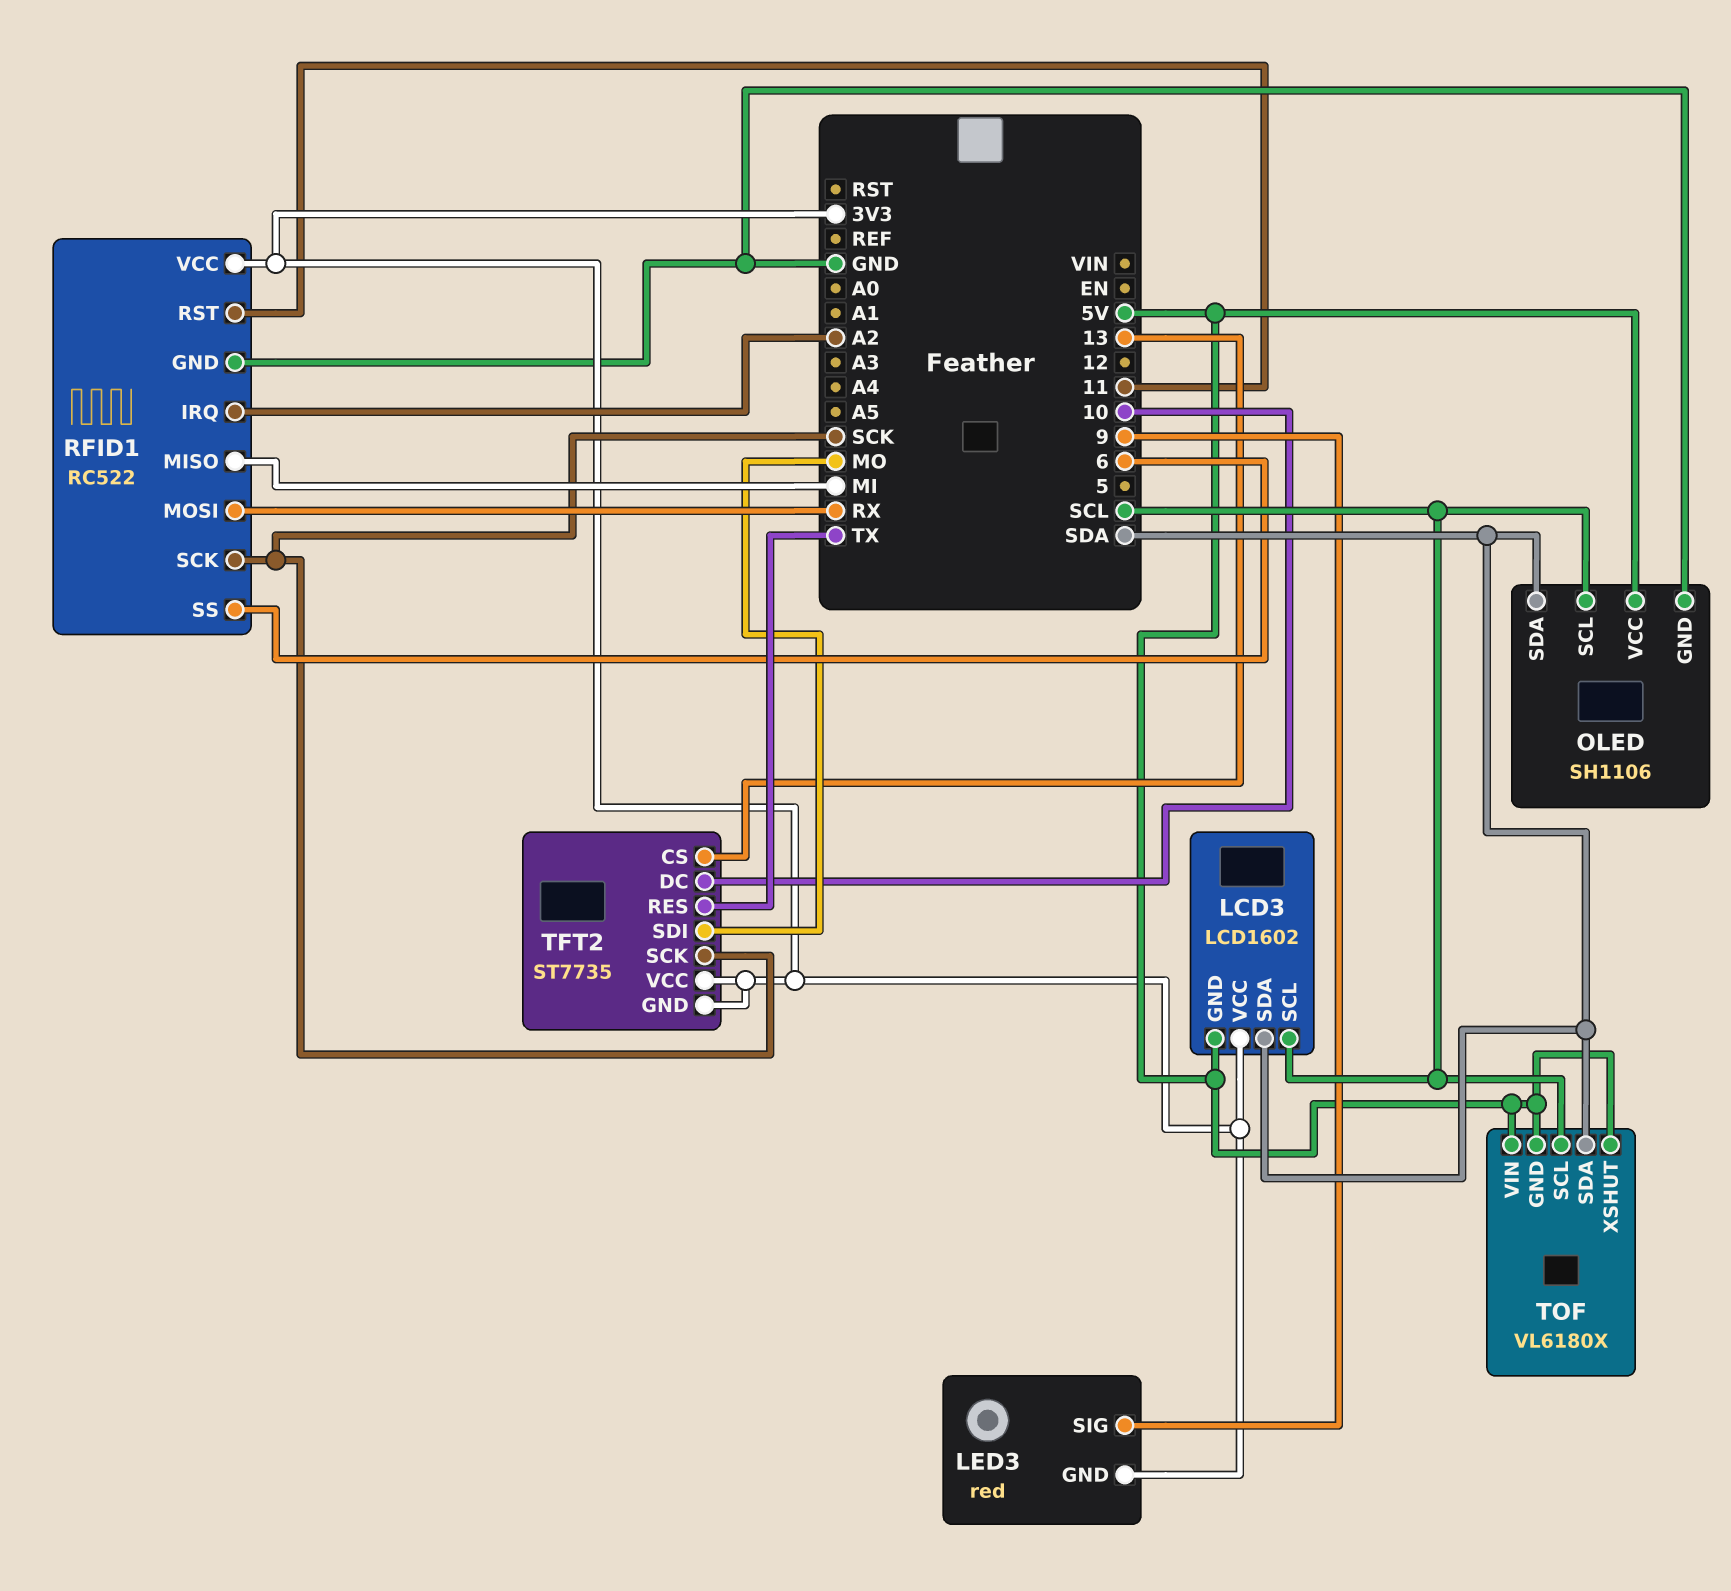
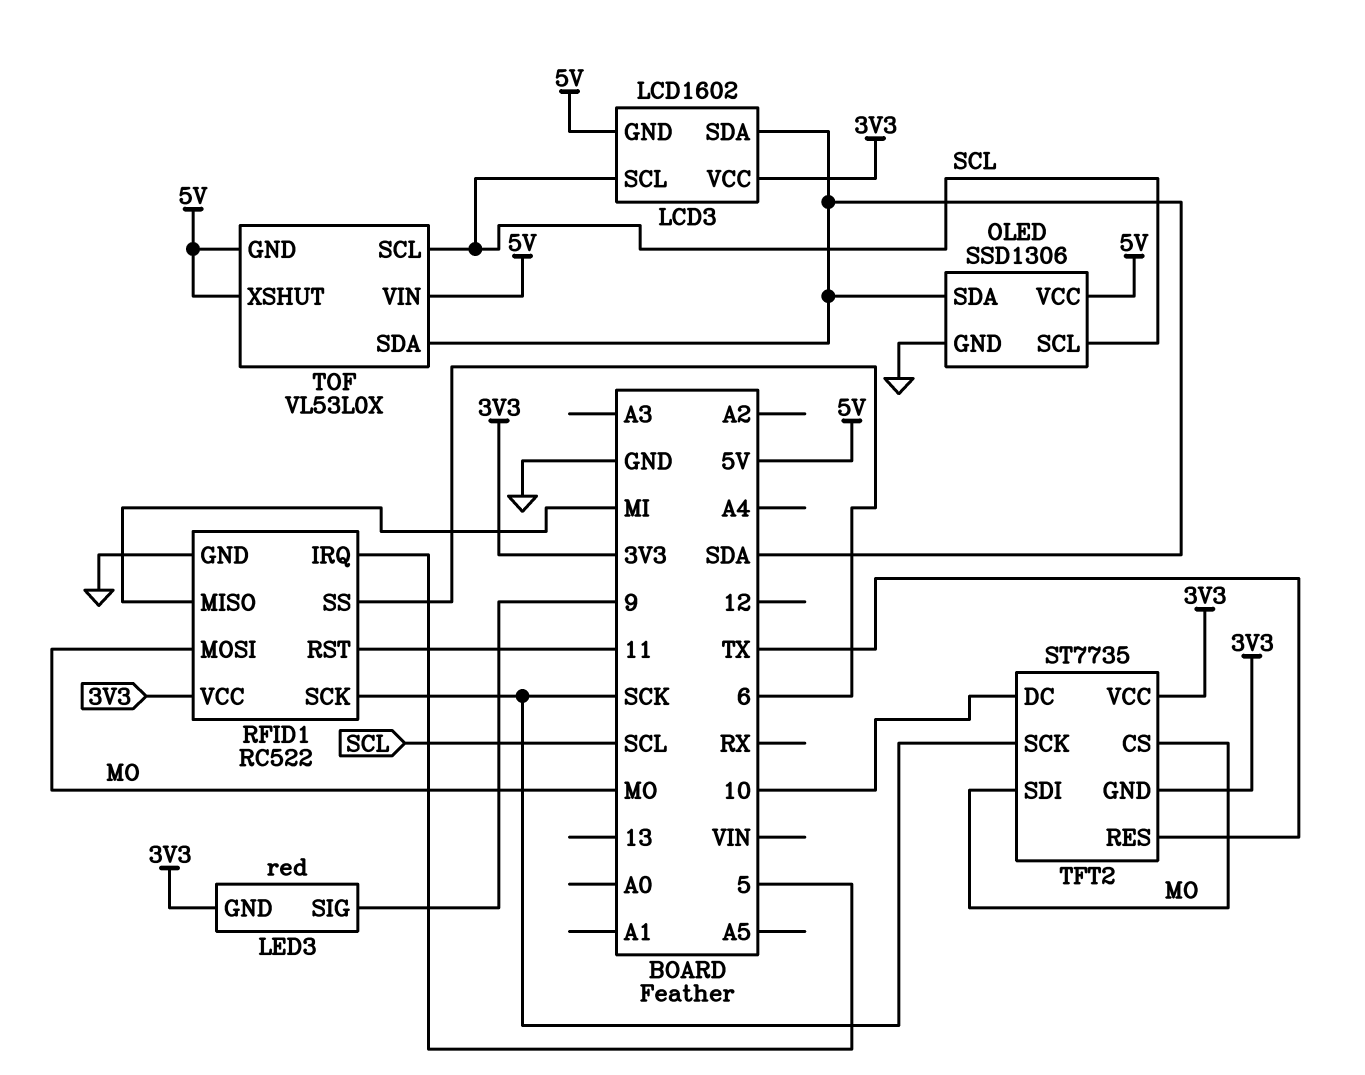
OLED: SH1106 -> SSD1306
RFID1 pin IRQ: A2 -> 5
RFID1 pin MOSI: RX -> MO
TFT2 pin CS: 13 -> MO
TOF: VL6180X -> VL53L0X

